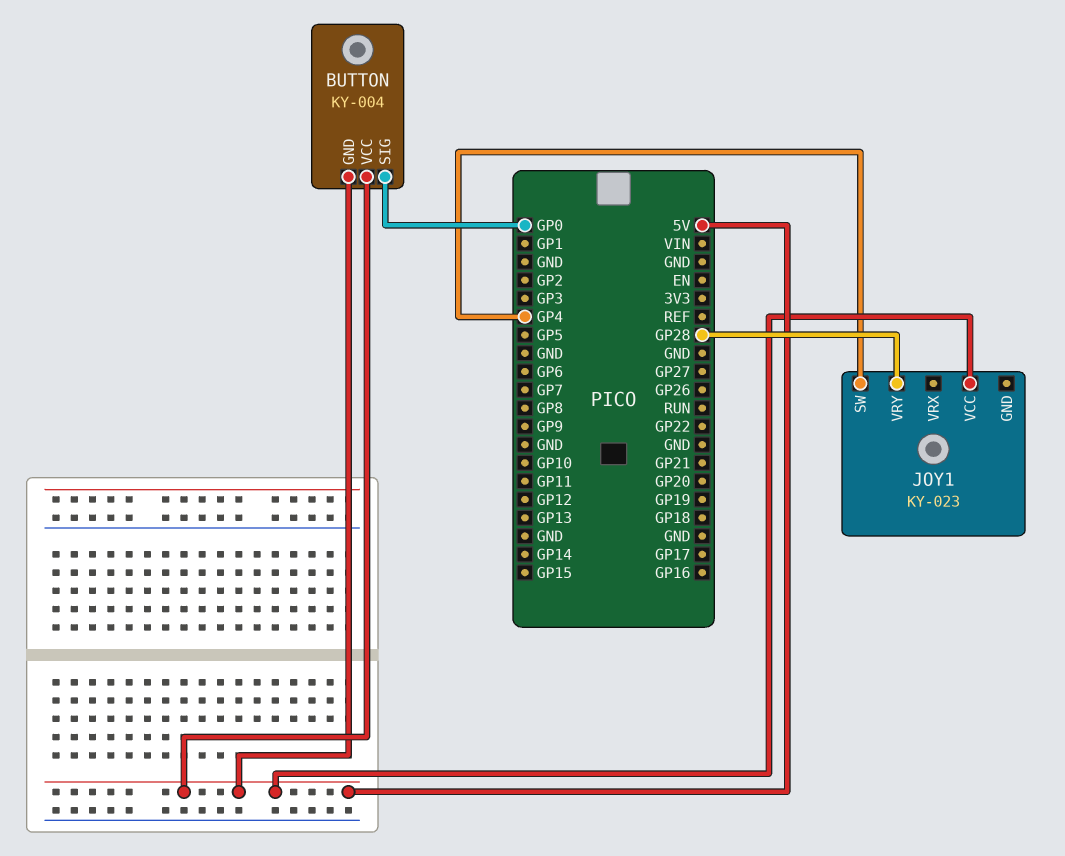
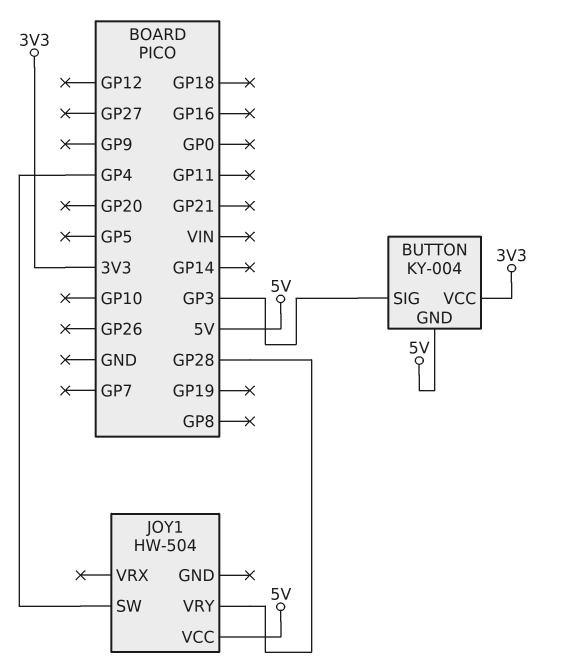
BUTTON pin SIG: GP0 -> GP3
BUTTON pin VCC: 5V -> 3V3
JOY1: KY-023 -> HW-504

